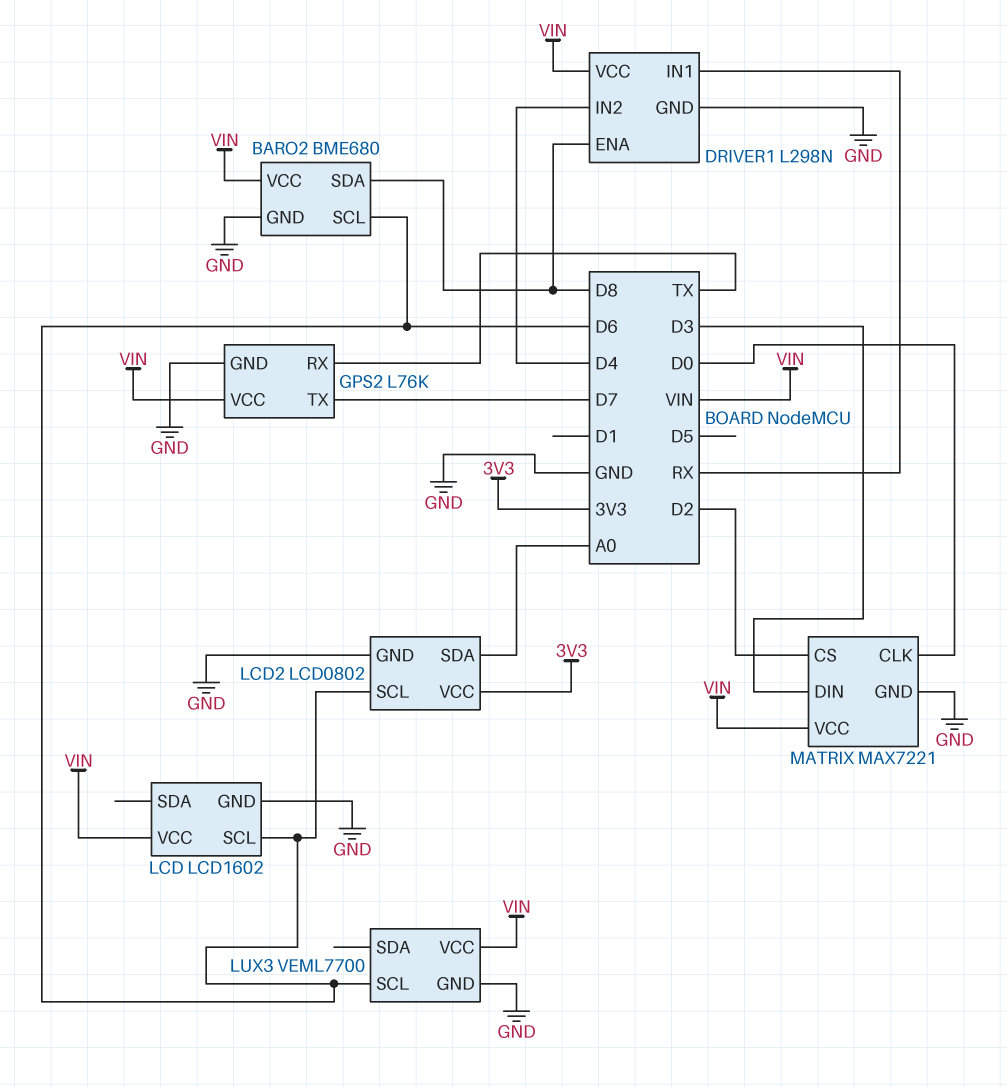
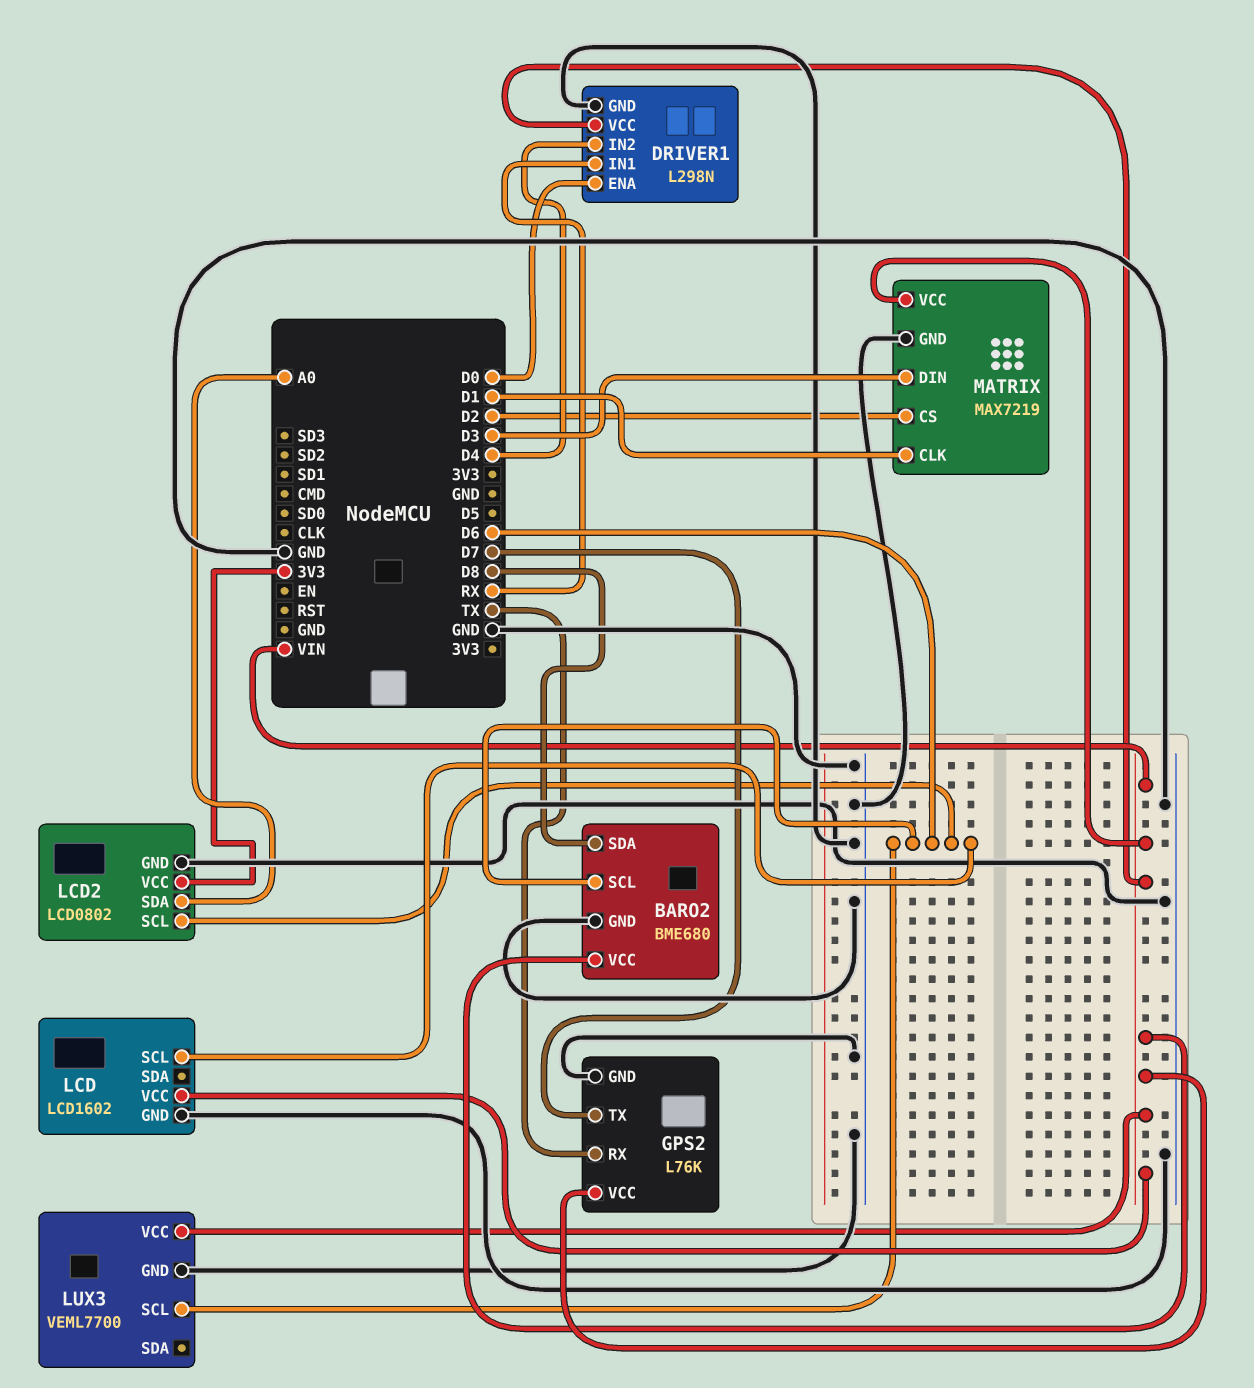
DRIVER1 pin ENA: D8 -> D0
MATRIX: MAX7221 -> MAX7219
MATRIX pin CLK: D0 -> D1

